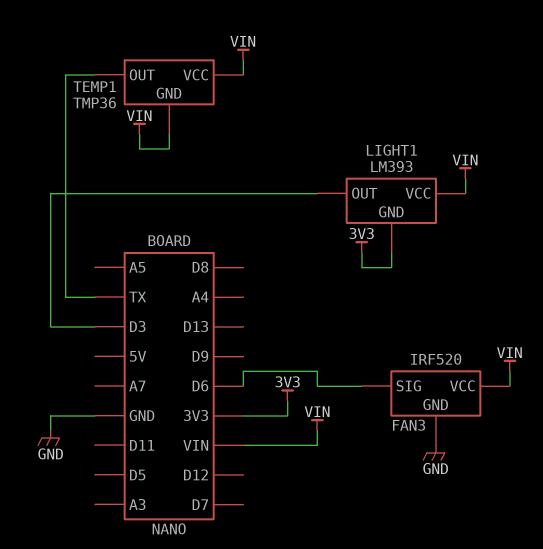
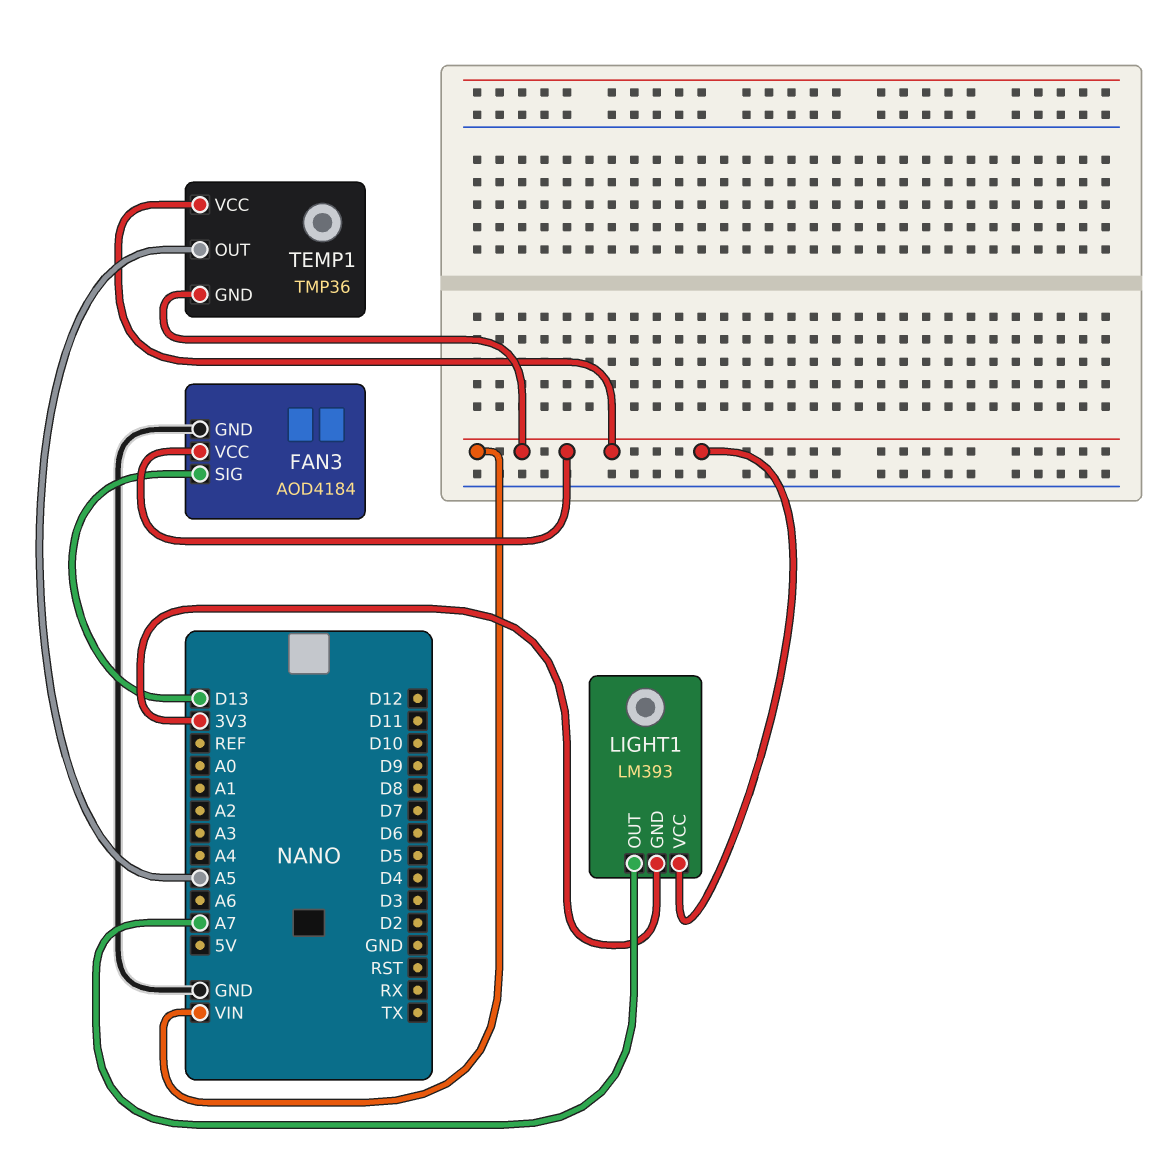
FAN3: IRF520 -> AOD4184
FAN3 pin SIG: D6 -> D13
LIGHT1 pin OUT: D3 -> A7
TEMP1 pin OUT: TX -> A5

